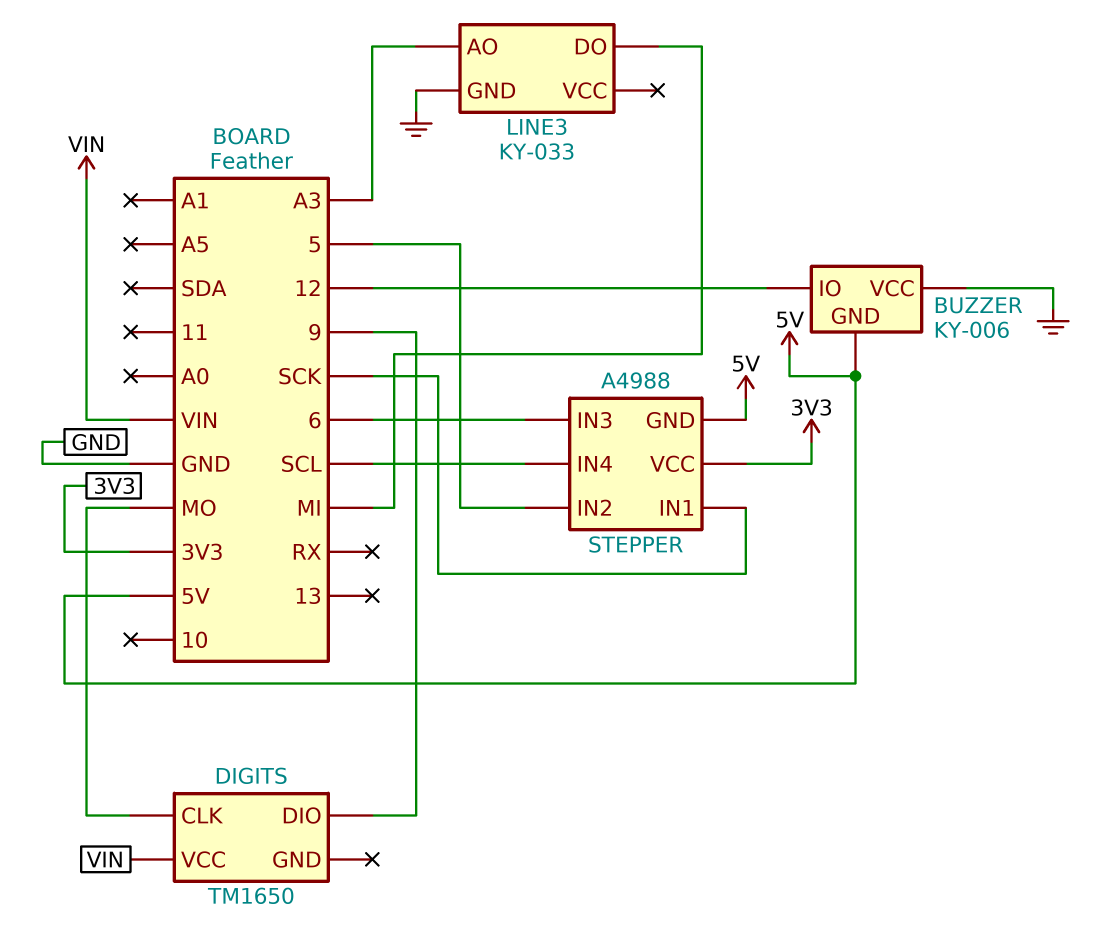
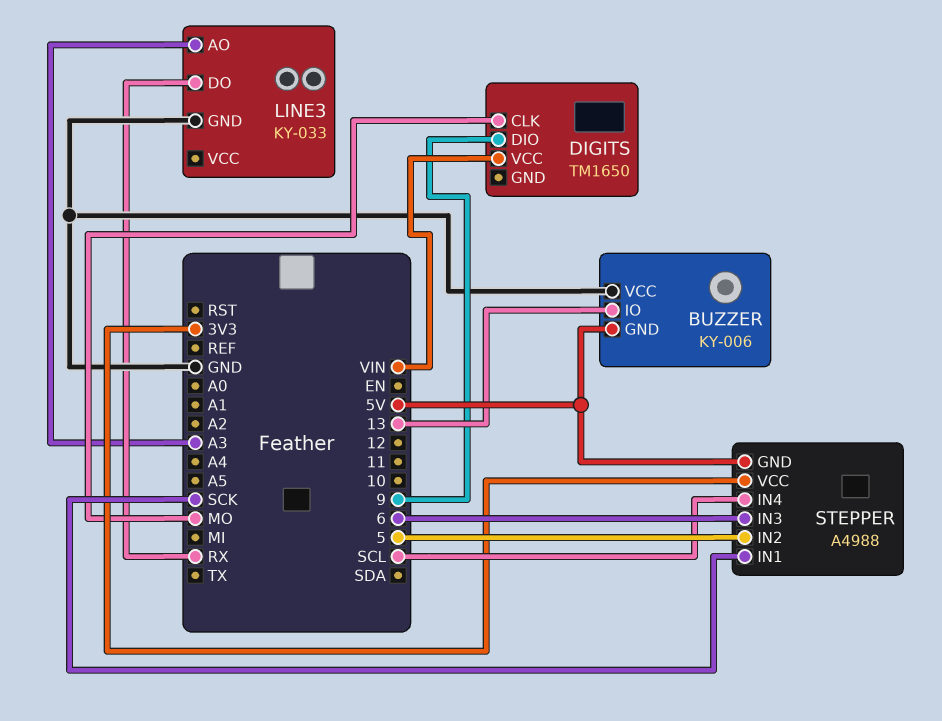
BUZZER pin IO: 12 -> 13
LINE3 pin DO: MI -> RX

